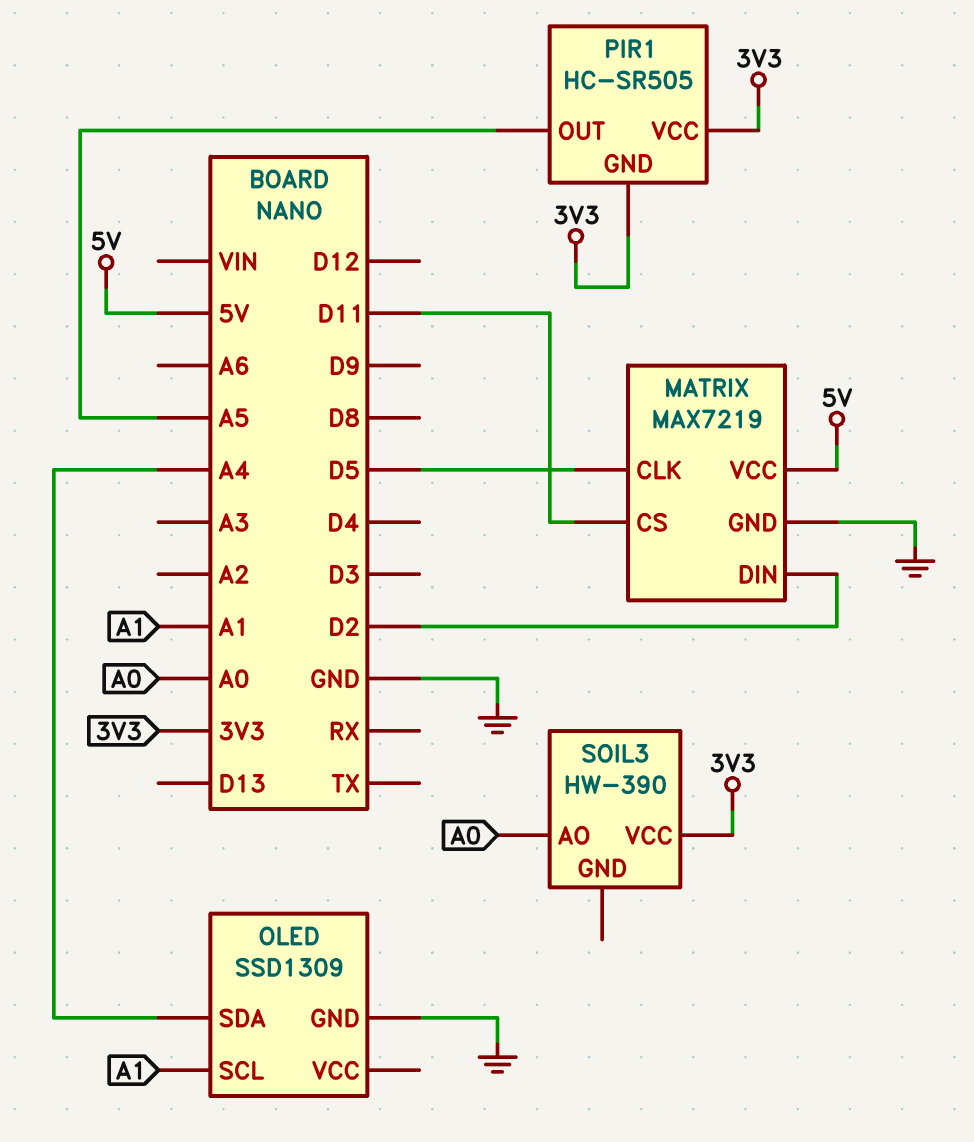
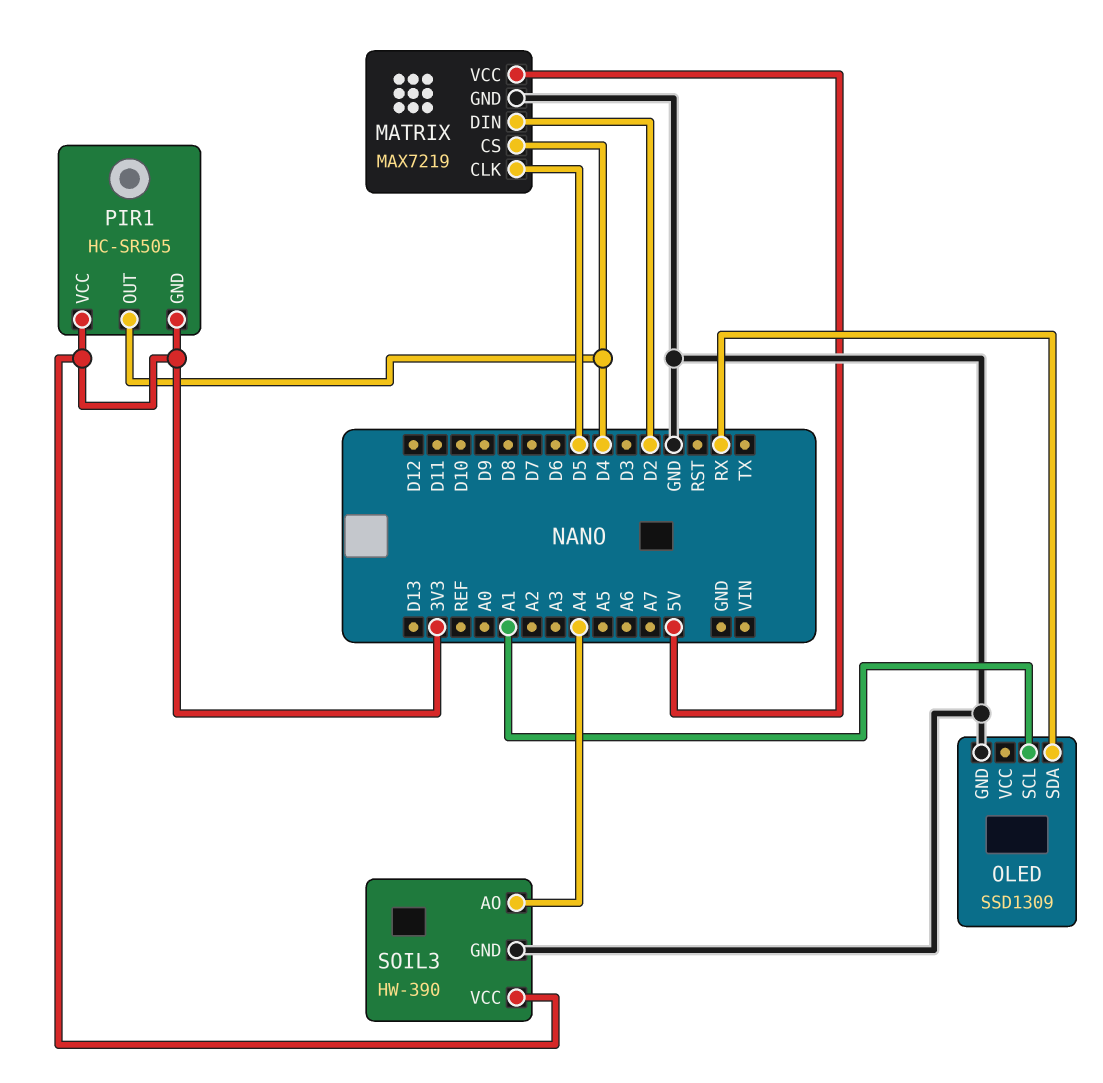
MATRIX pin CS: D11 -> D4
OLED pin SDA: A4 -> RX
PIR1 pin OUT: A5 -> D4
SOIL3 pin AO: A0 -> A4
SOIL3 pin GND: none -> GND

